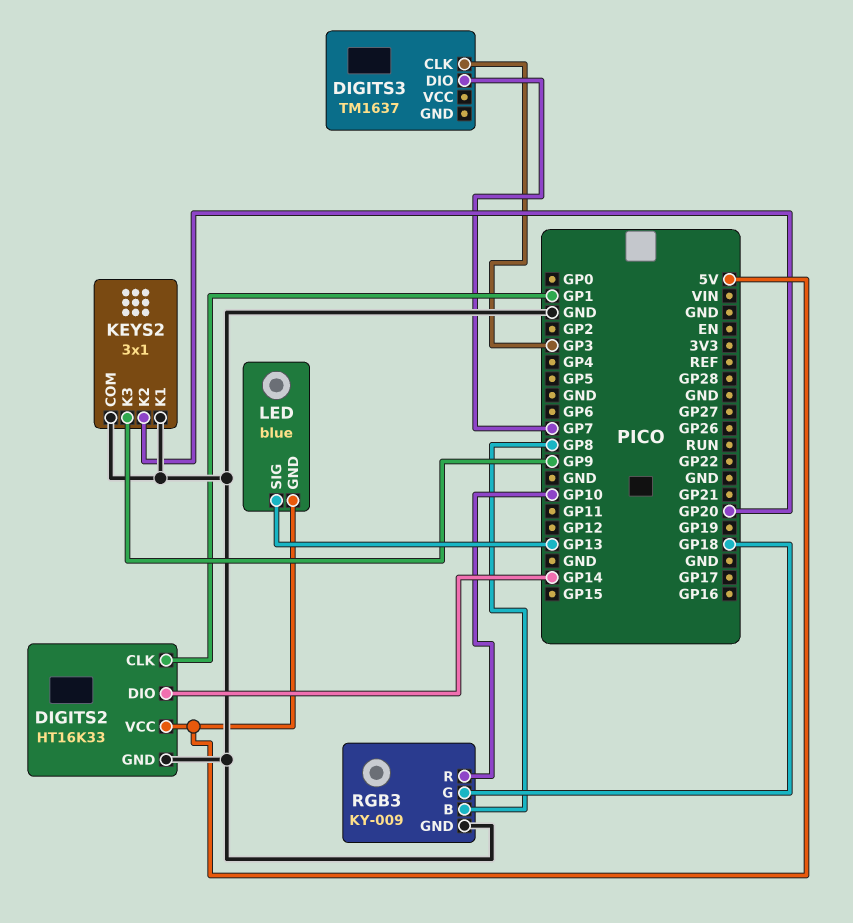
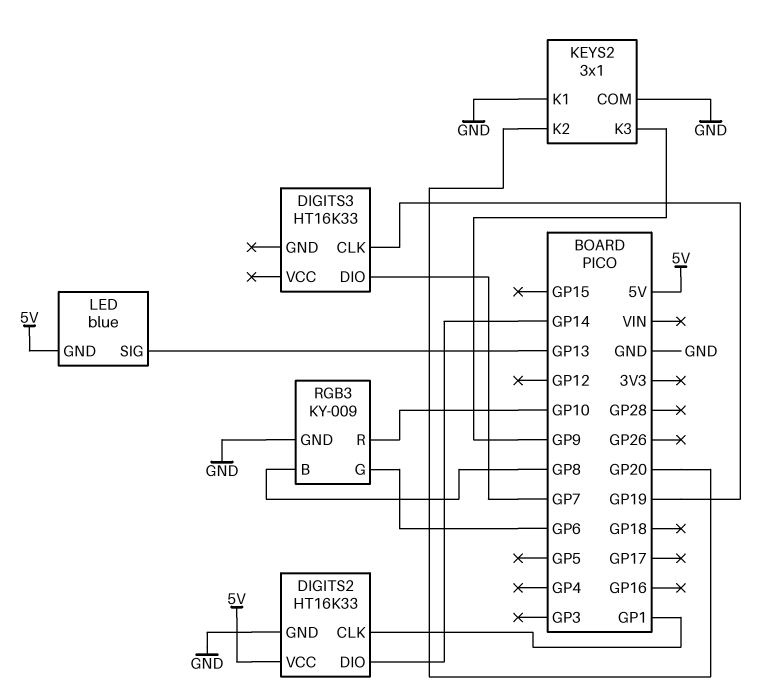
DIGITS3: TM1637 -> HT16K33
DIGITS3 pin CLK: GP3 -> GP19
RGB3 pin G: GP18 -> GP6

